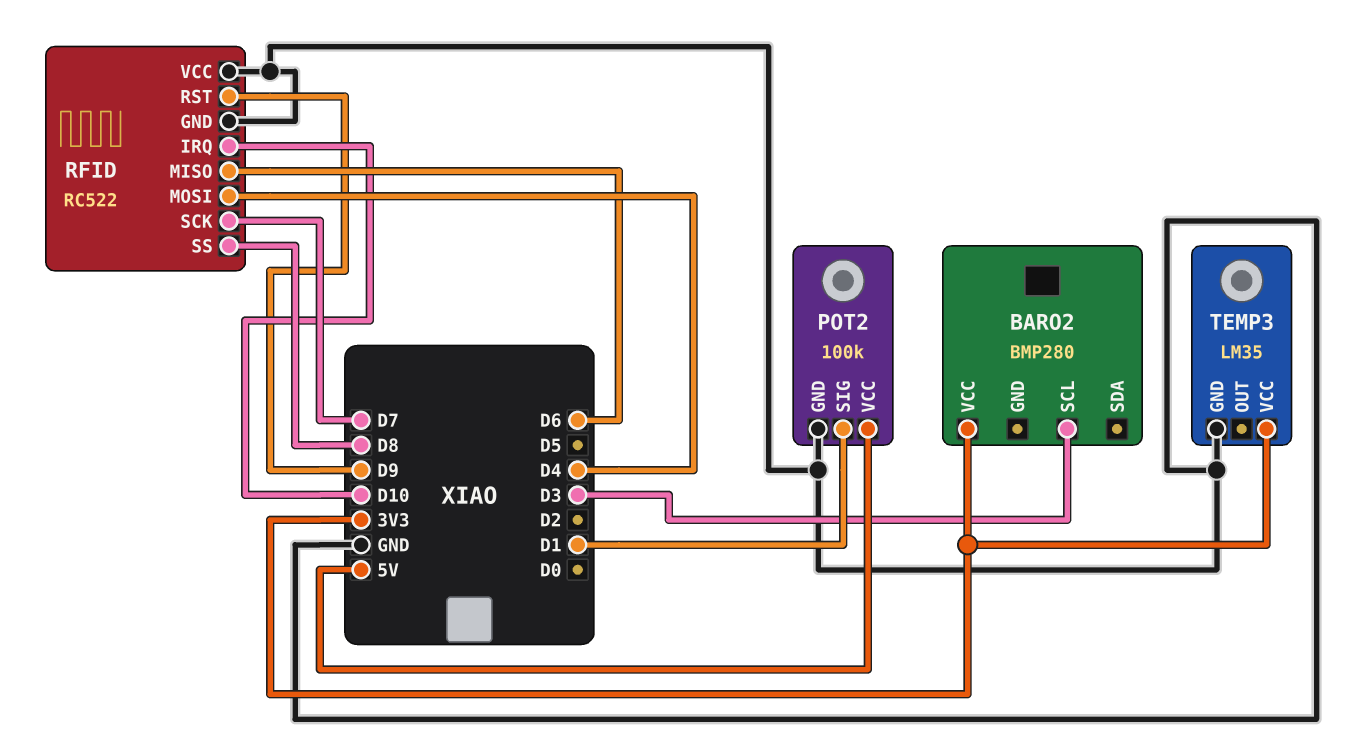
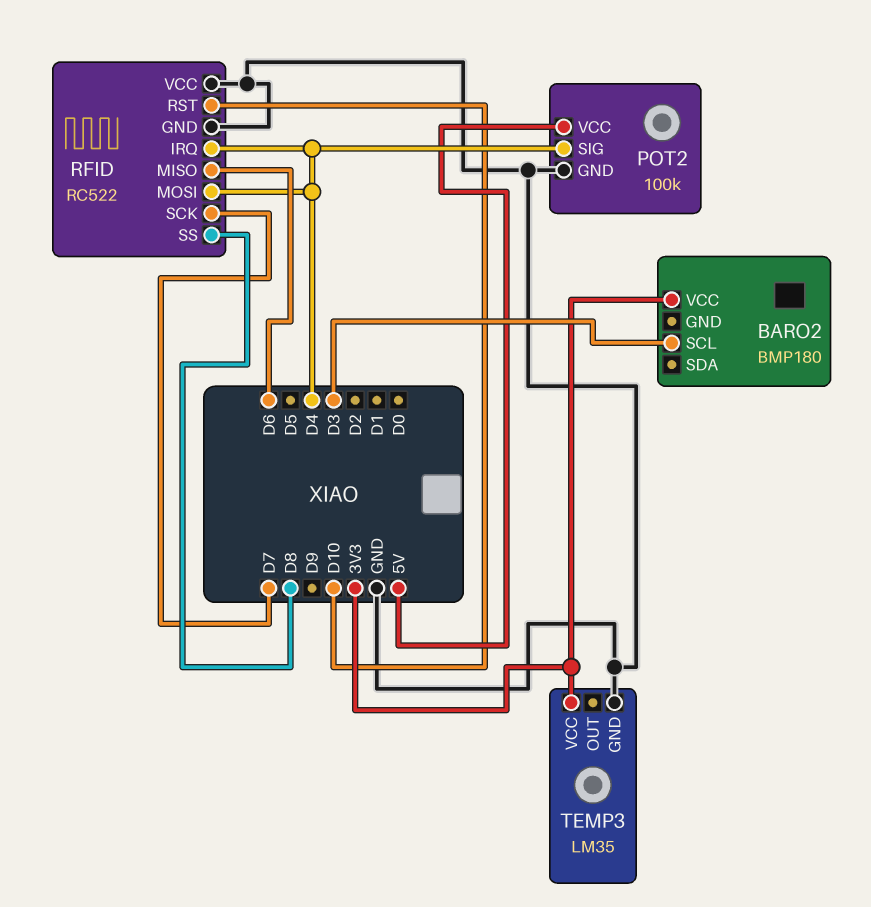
BARO2: BMP280 -> BMP180
POT2 pin SIG: D1 -> D4
RFID pin IRQ: D10 -> D4
RFID pin RST: D9 -> D10

